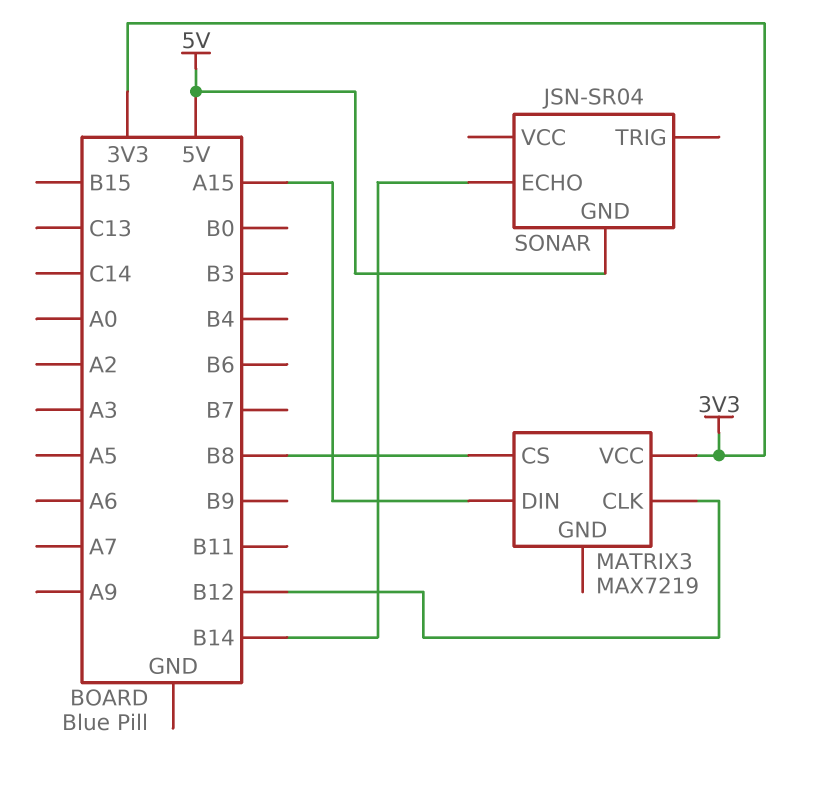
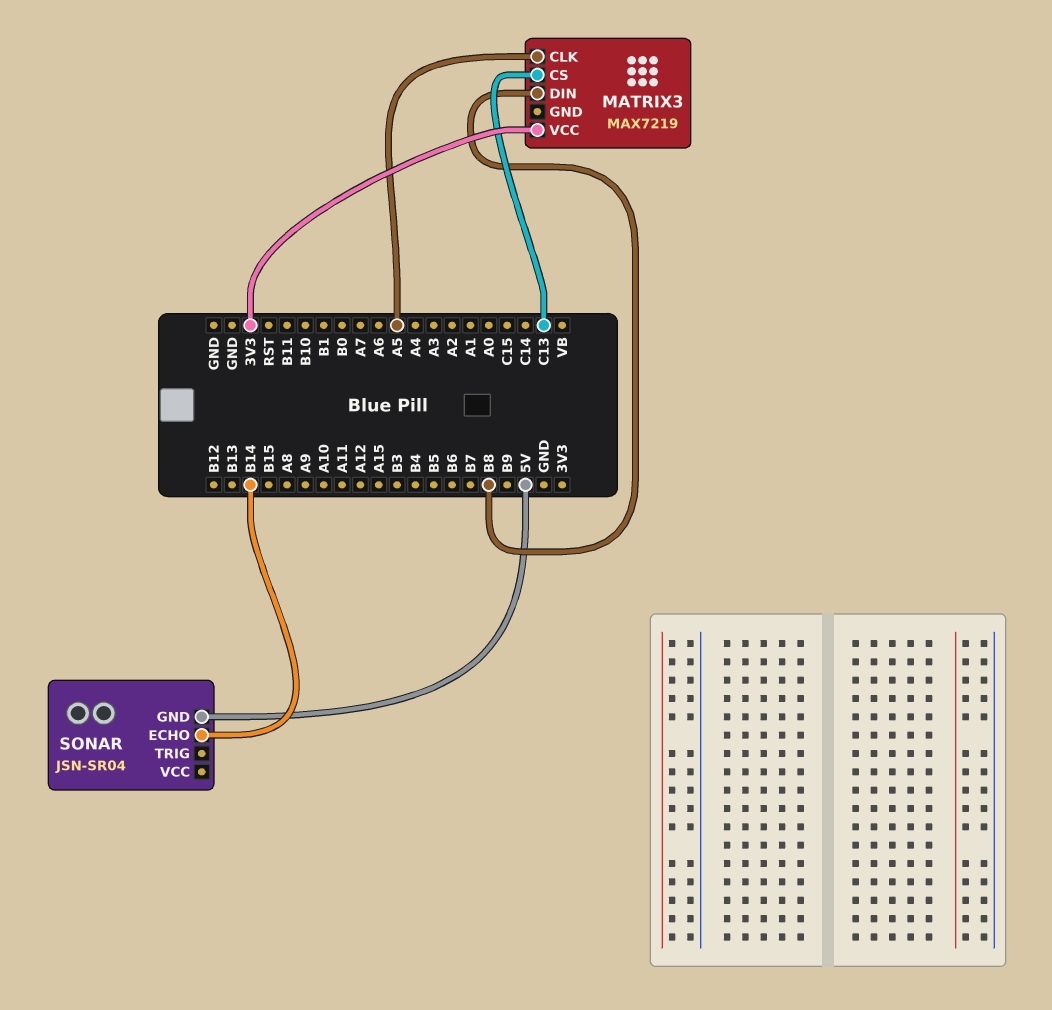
MATRIX3 pin CLK: B12 -> A5
MATRIX3 pin CS: B8 -> C13
MATRIX3 pin DIN: A15 -> B8

